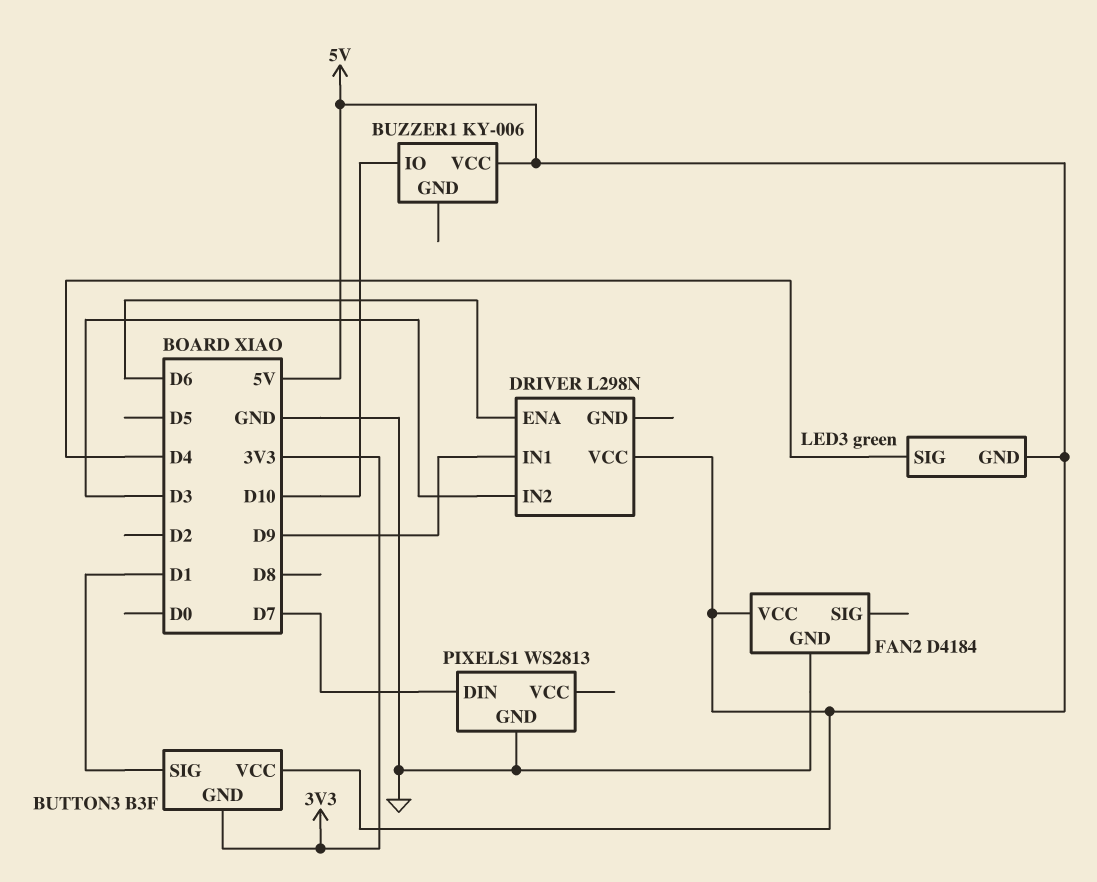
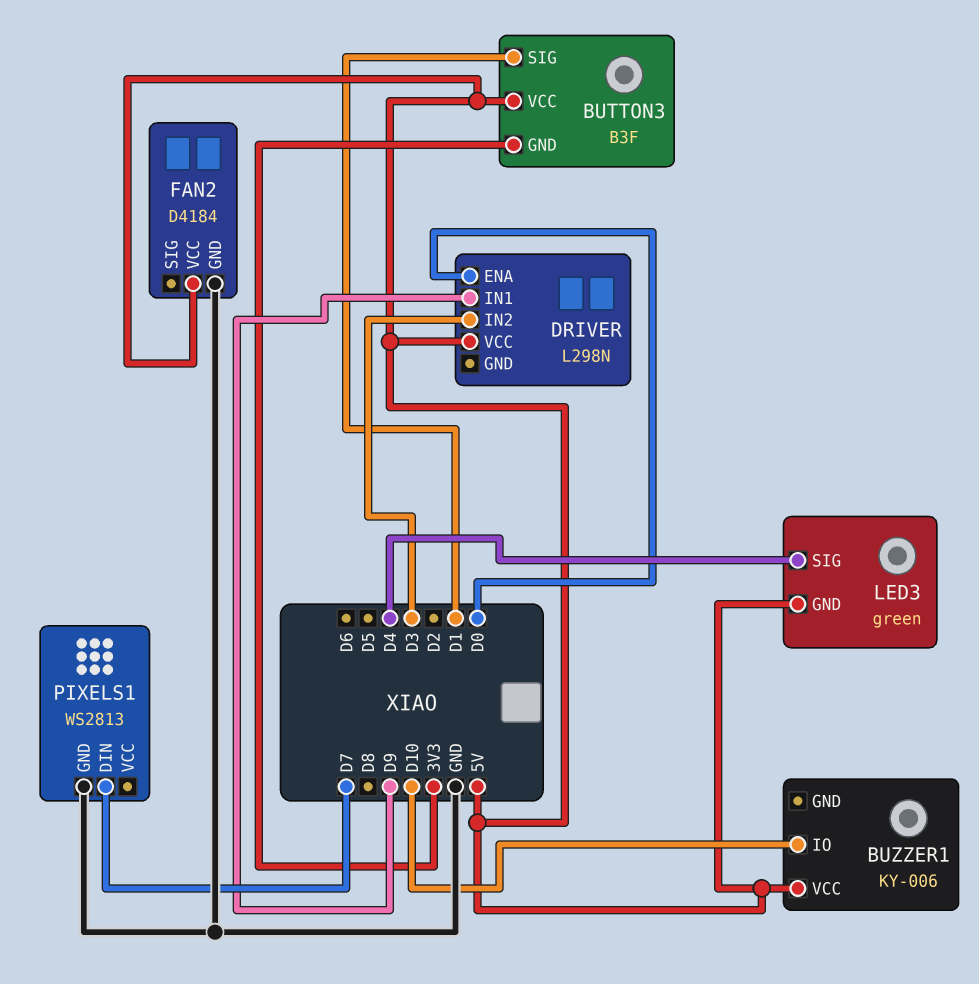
DRIVER pin ENA: D6 -> D0

